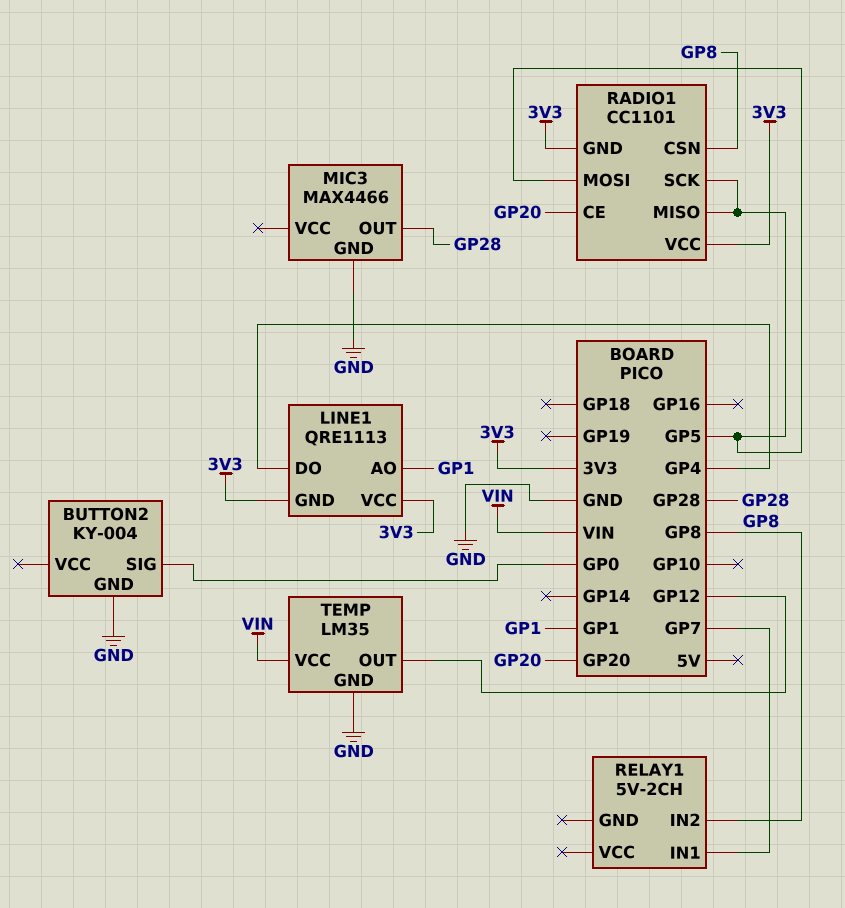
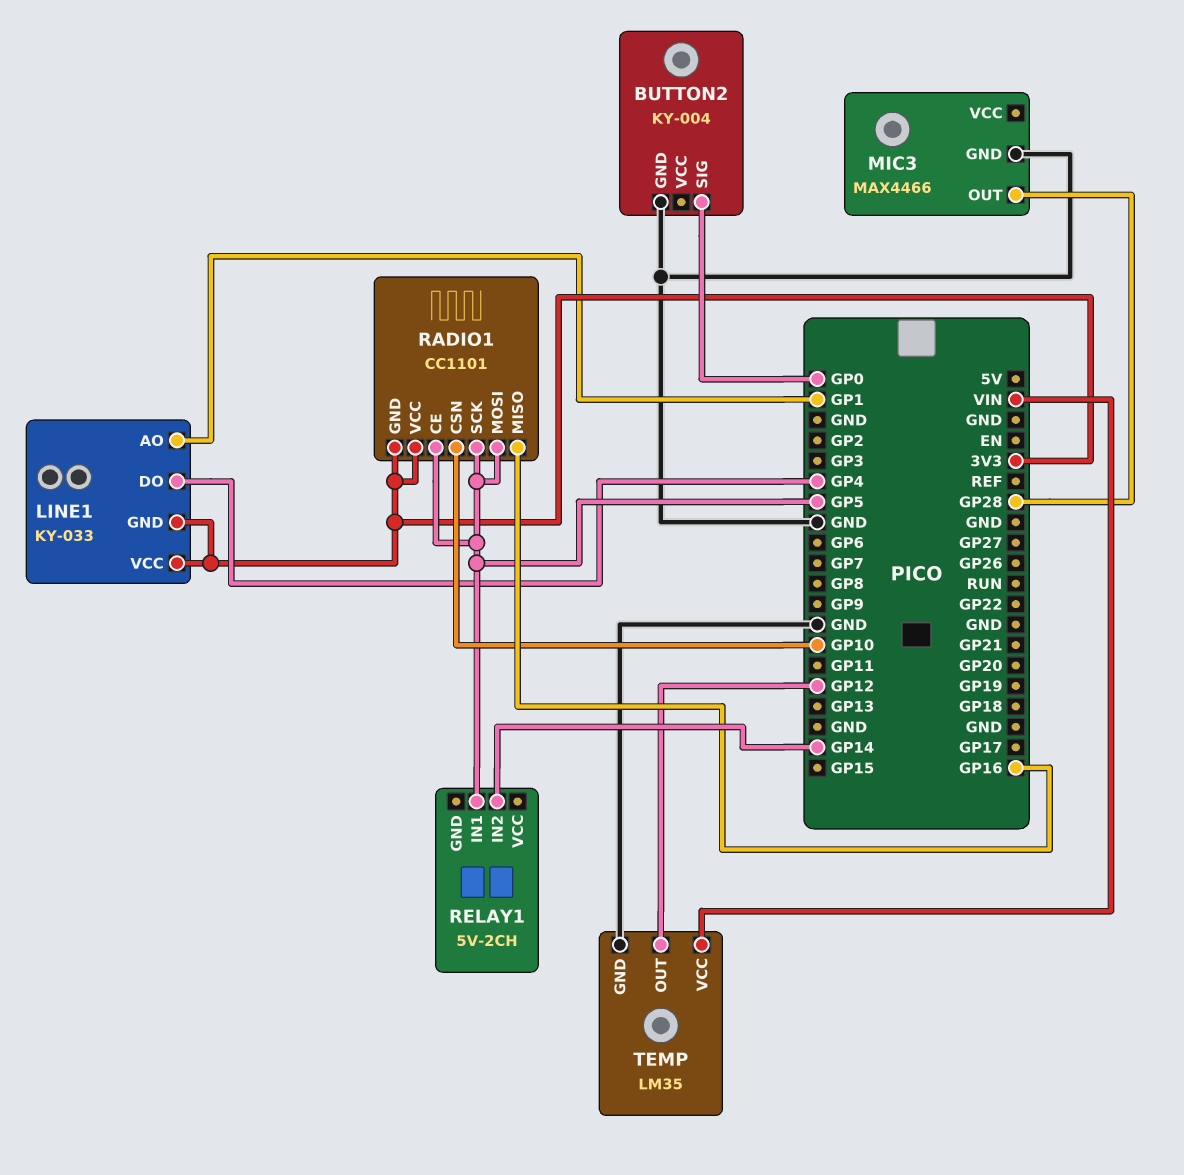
LINE1: QRE1113 -> KY-033
RADIO1 pin CE: GP20 -> GP5
RADIO1 pin CSN: GP8 -> GP10
RADIO1 pin MISO: GP5 -> GP16
RELAY1 pin IN1: GP7 -> GP5
RELAY1 pin IN2: GP8 -> GP14

